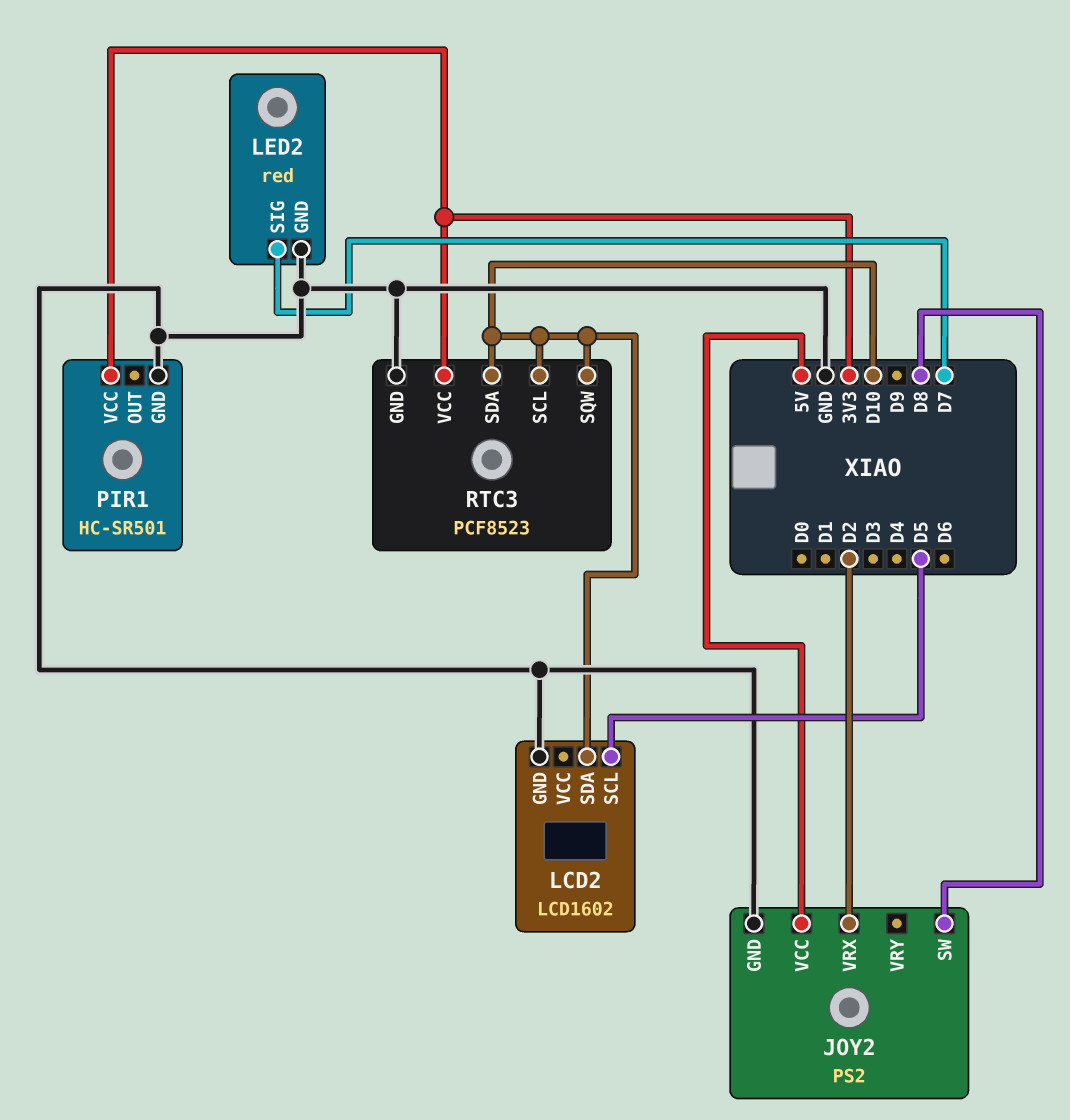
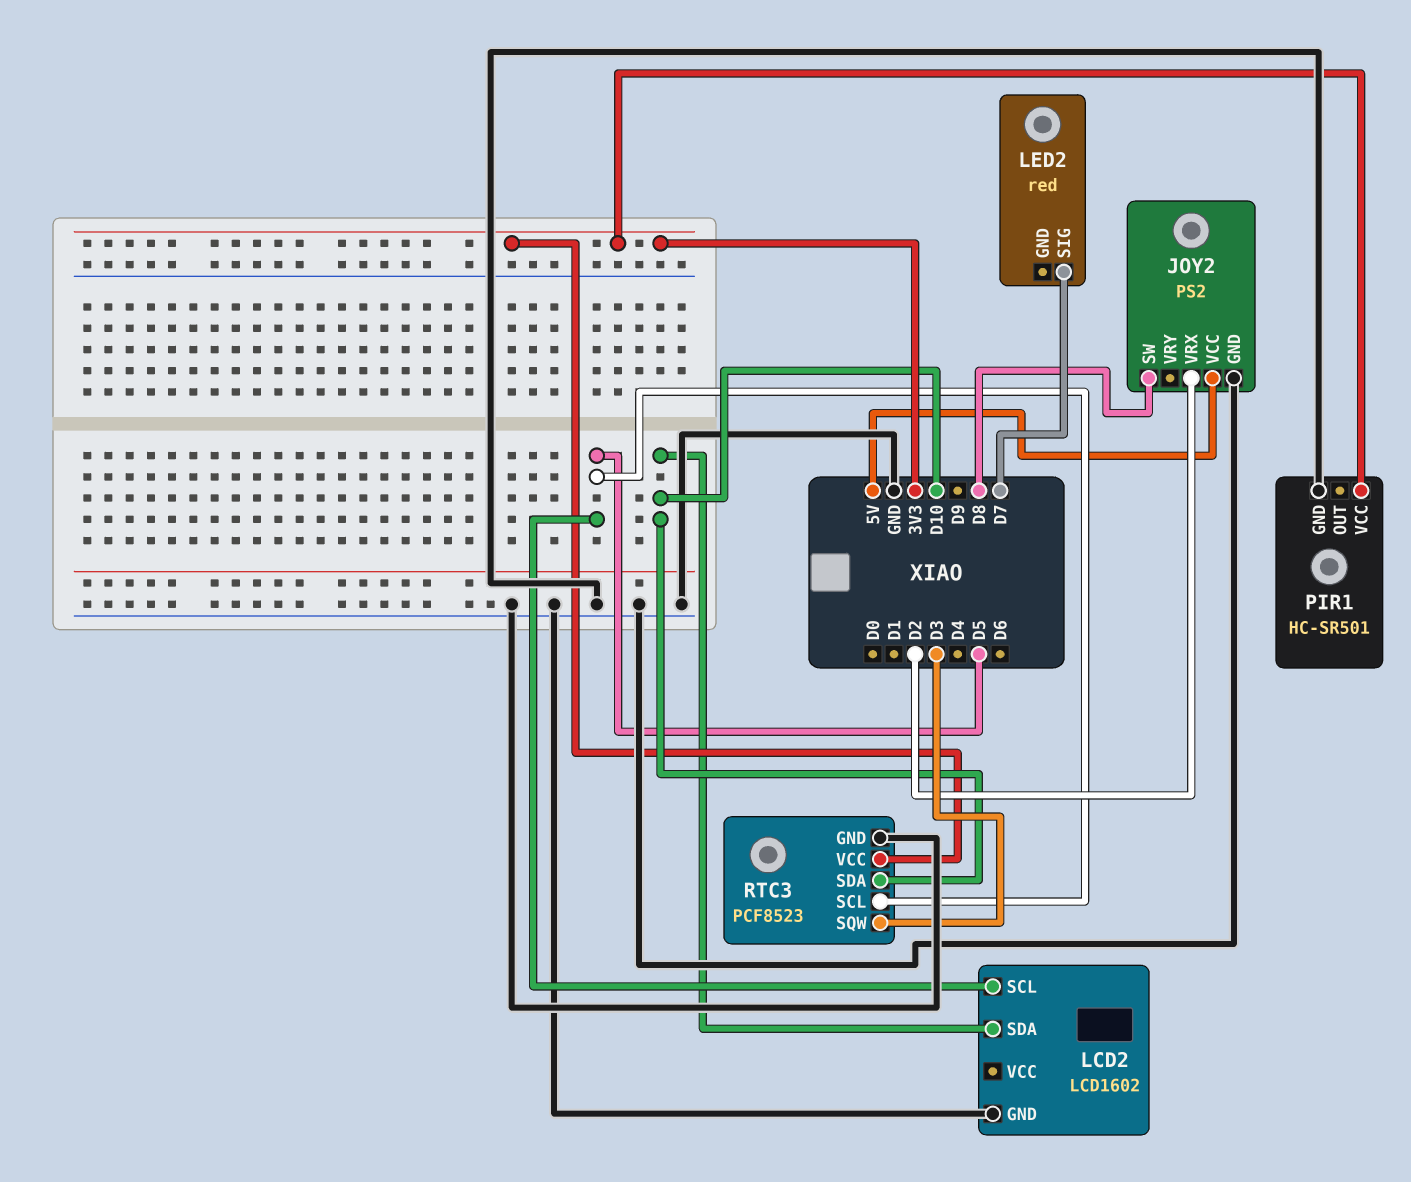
LED2 pin GND: GND -> none
RTC3 pin SCL: D10 -> D5
RTC3 pin SQW: D10 -> D3

